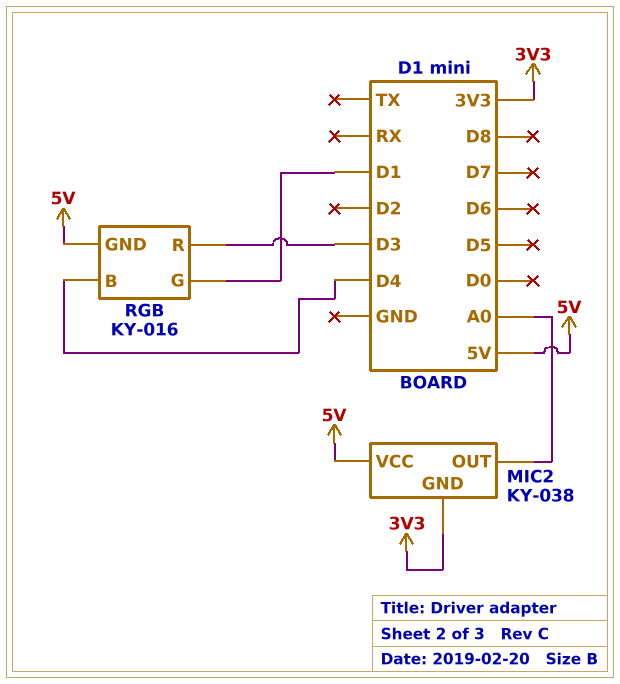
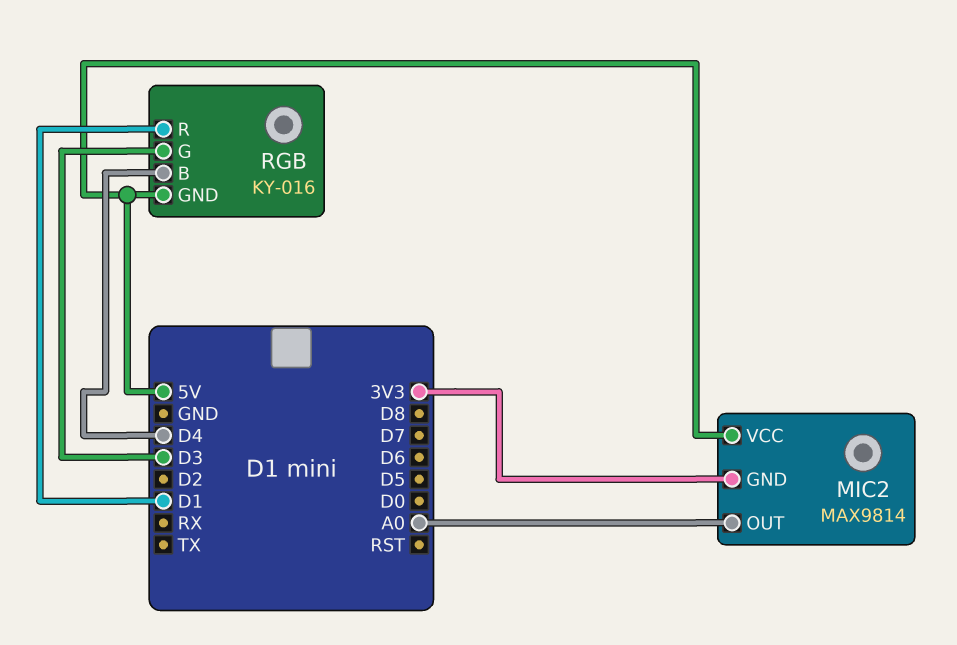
MIC2: KY-038 -> MAX9814
RGB pin G: D1 -> D3
RGB pin R: D3 -> D1

